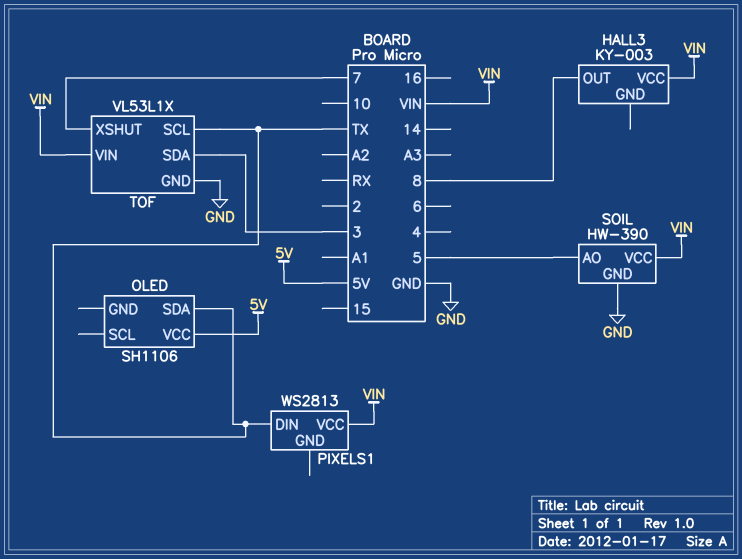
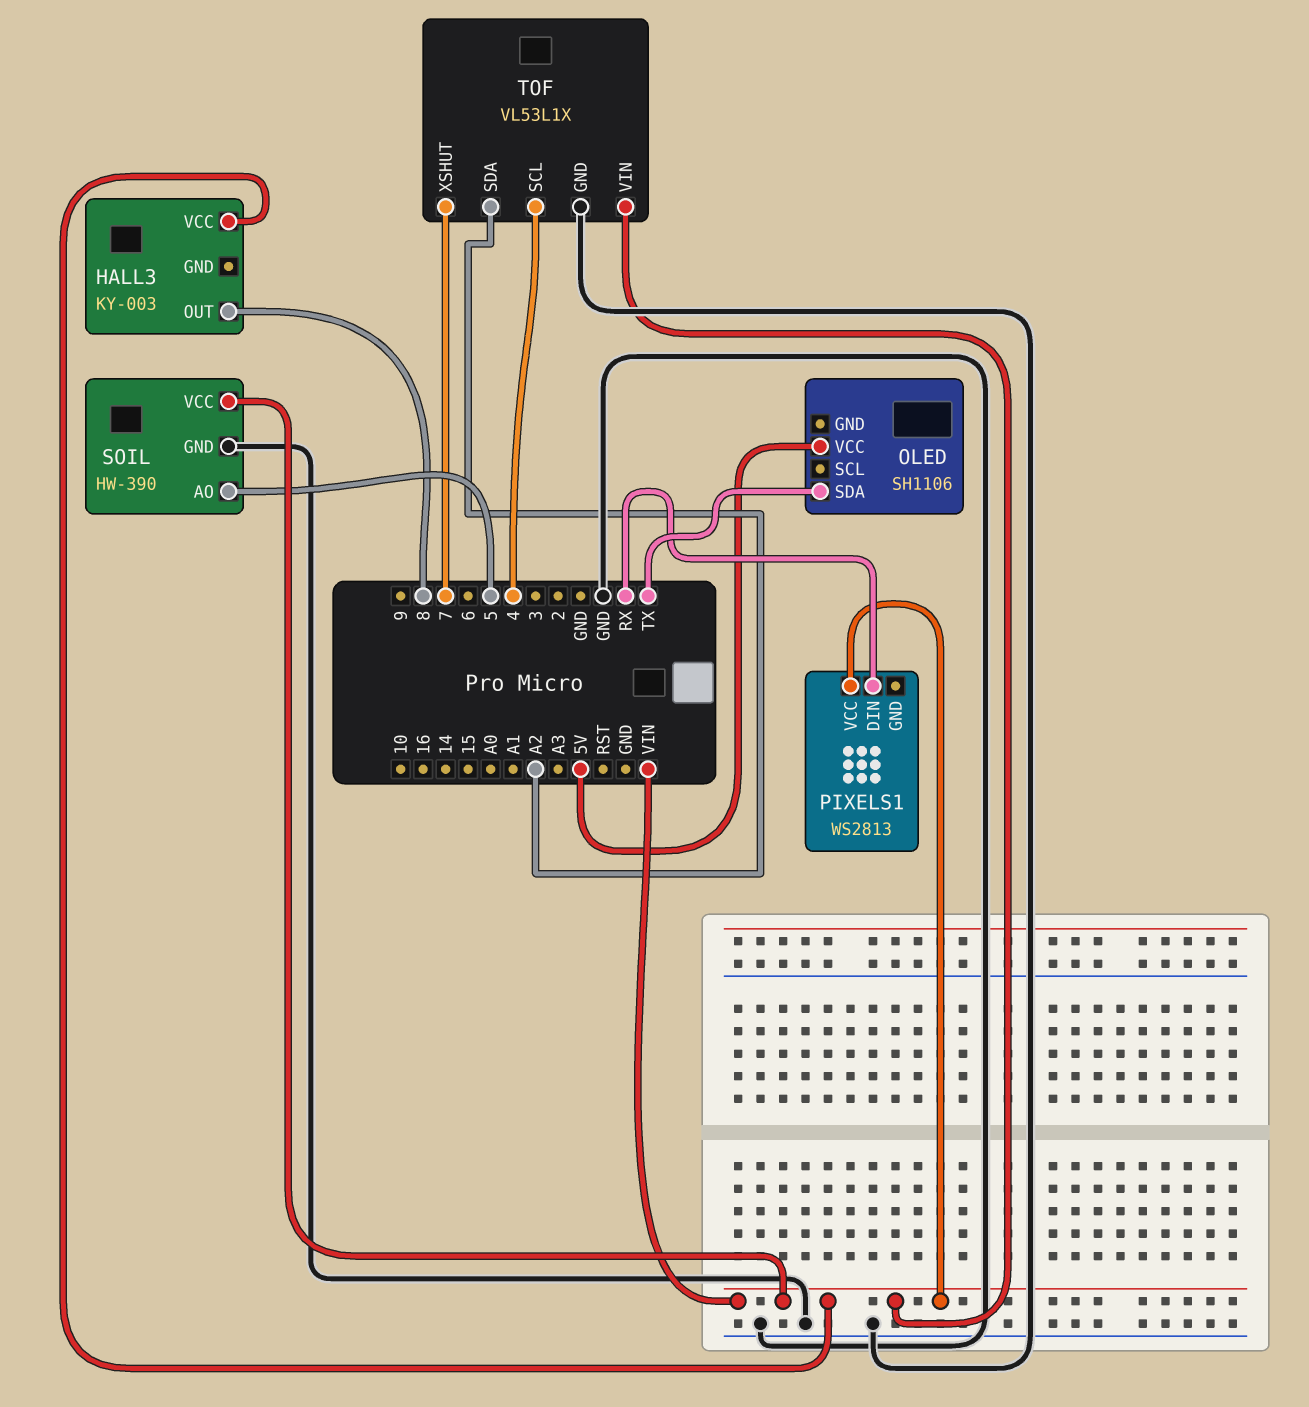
PIXELS1 pin DIN: TX -> RX
TOF pin SCL: TX -> 4
TOF pin SDA: 3 -> A2

